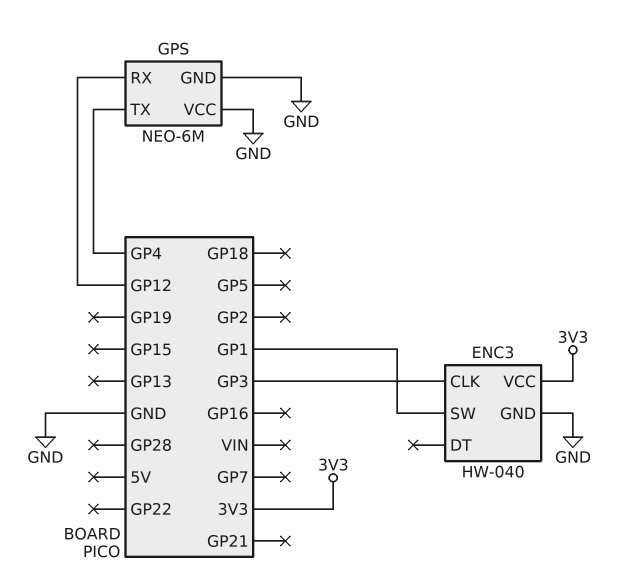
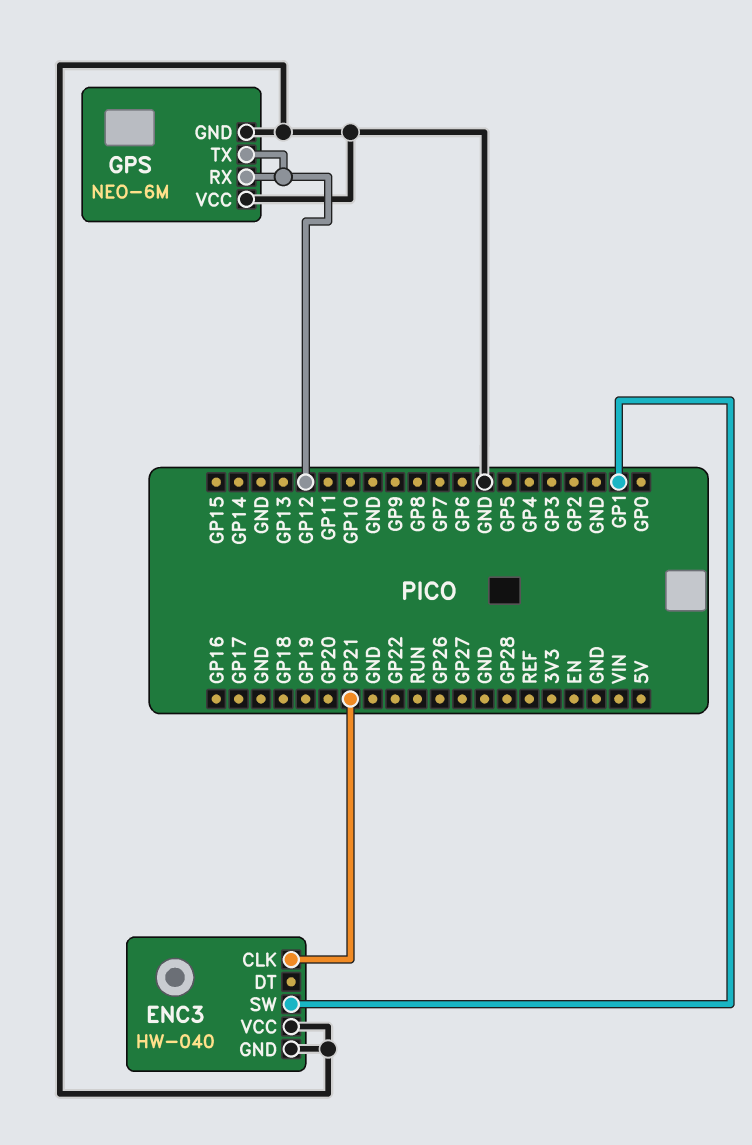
ENC3 pin CLK: GP3 -> GP21
ENC3 pin VCC: 3V3 -> GND
GPS pin TX: GP4 -> GP12

